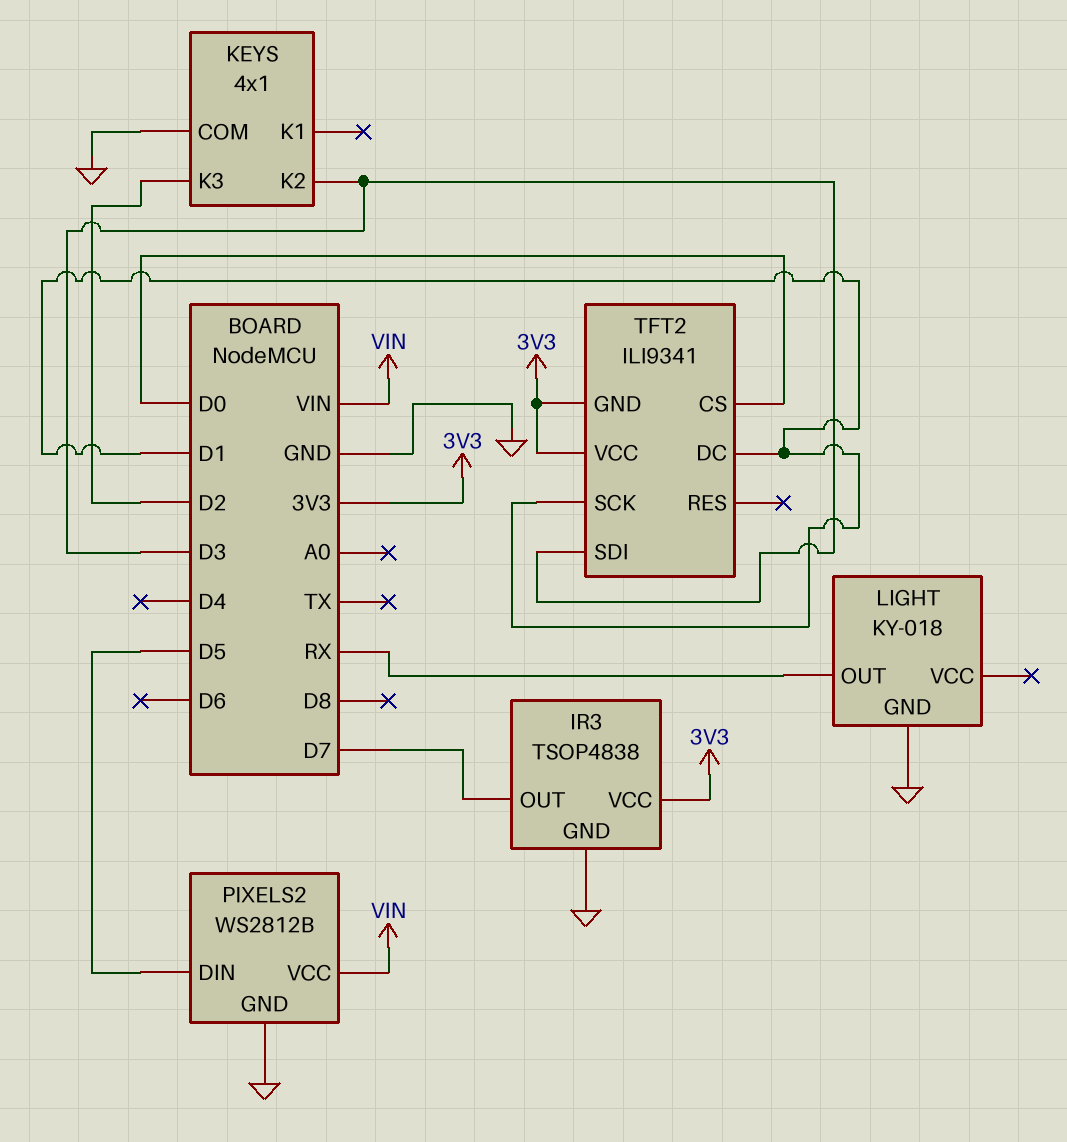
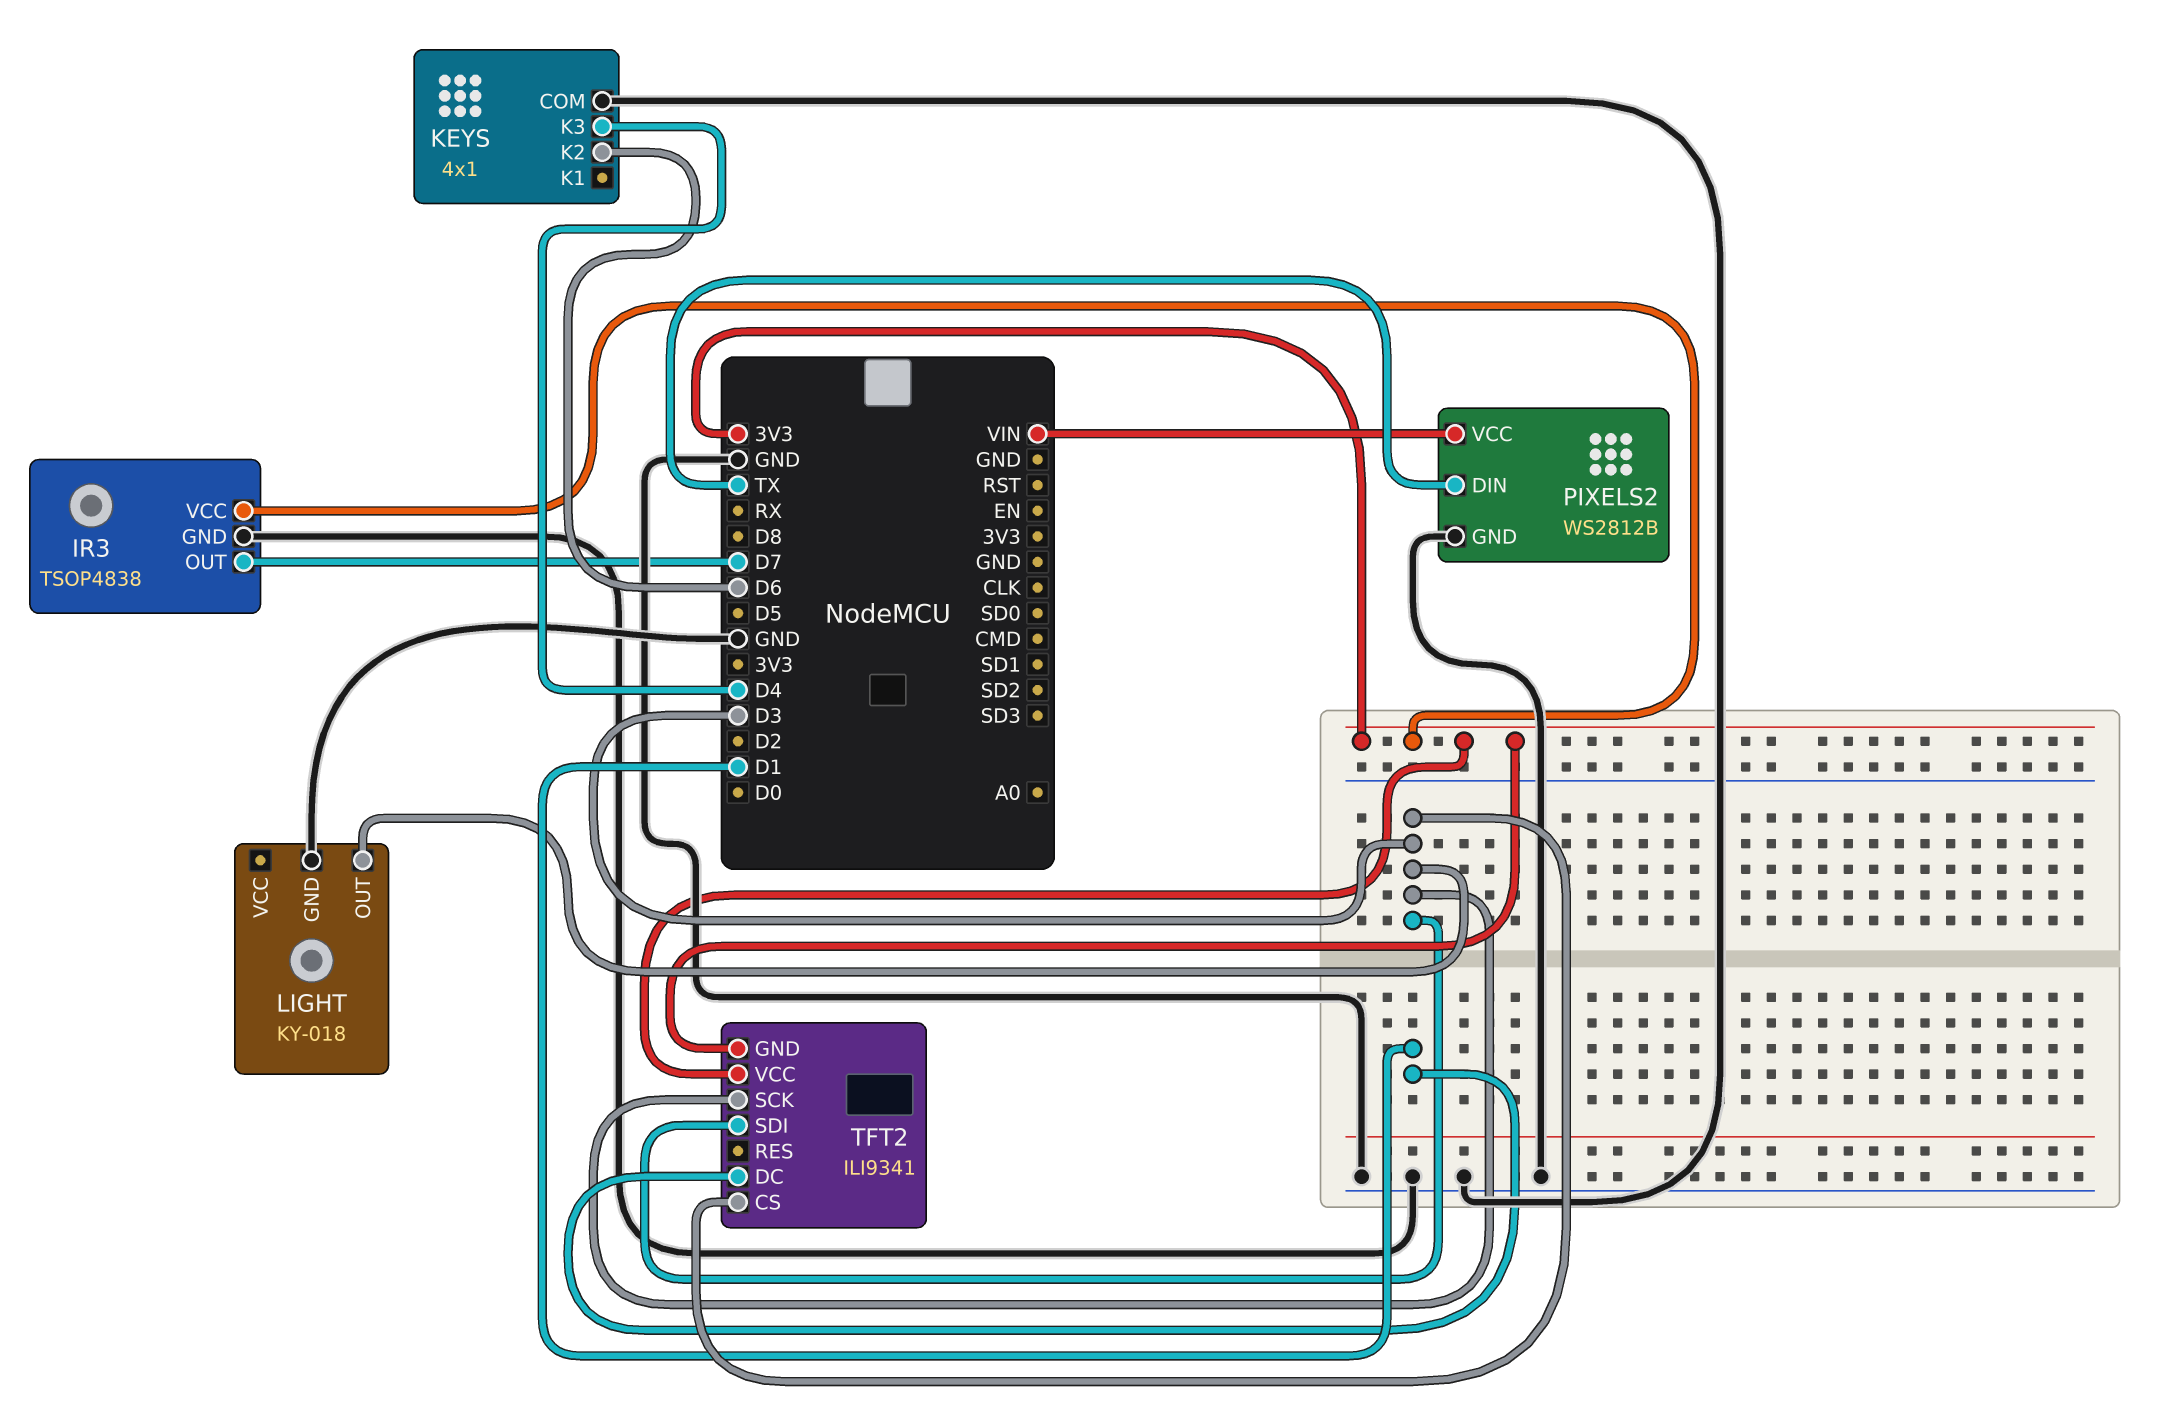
KEYS pin K2: D3 -> D6
KEYS pin K3: D2 -> D4
LIGHT pin OUT: RX -> D3
PIXELS2 pin DIN: D5 -> TX
TFT2 pin CS: D0 -> D3
TFT2 pin SCK: D1 -> D3

